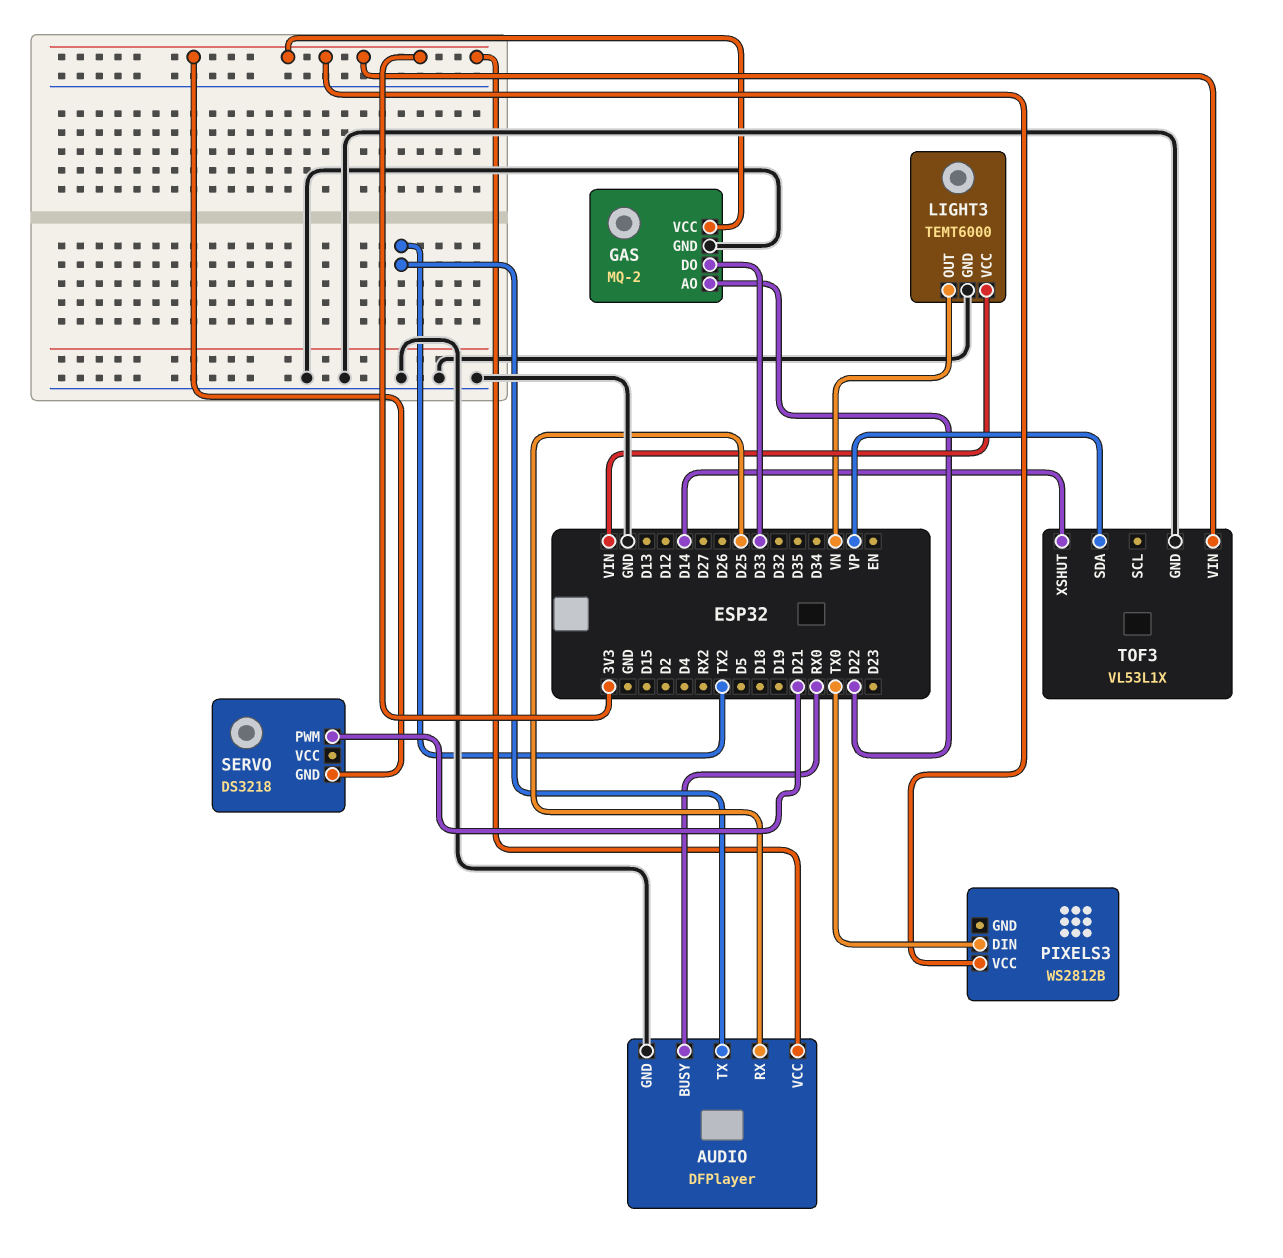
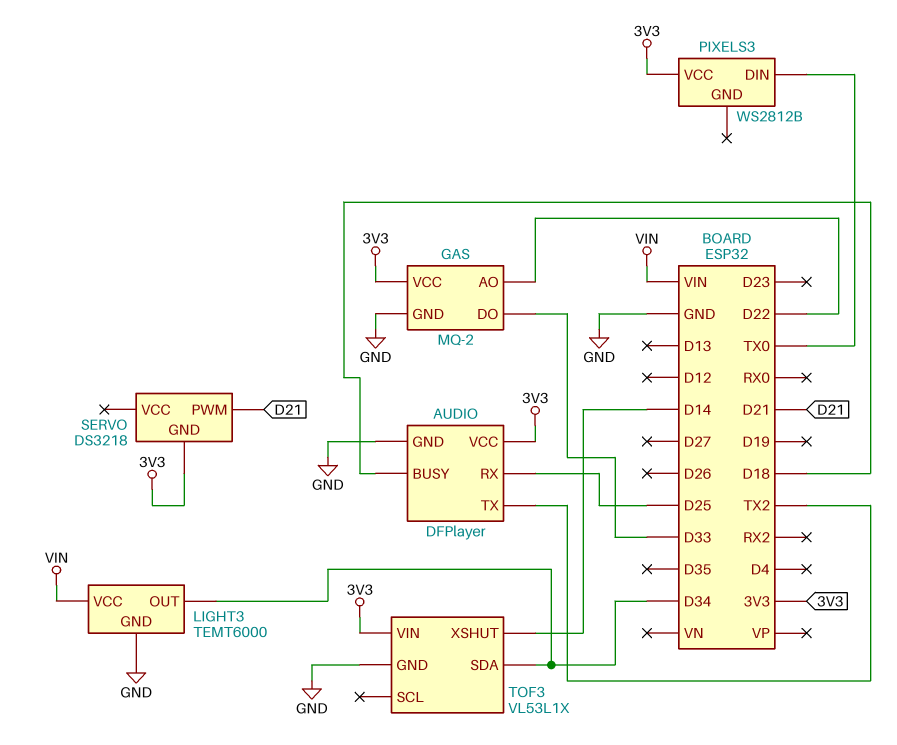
AUDIO pin BUSY: RX0 -> D18
LIGHT3 pin OUT: VN -> D34
TOF3 pin SDA: VP -> D34

